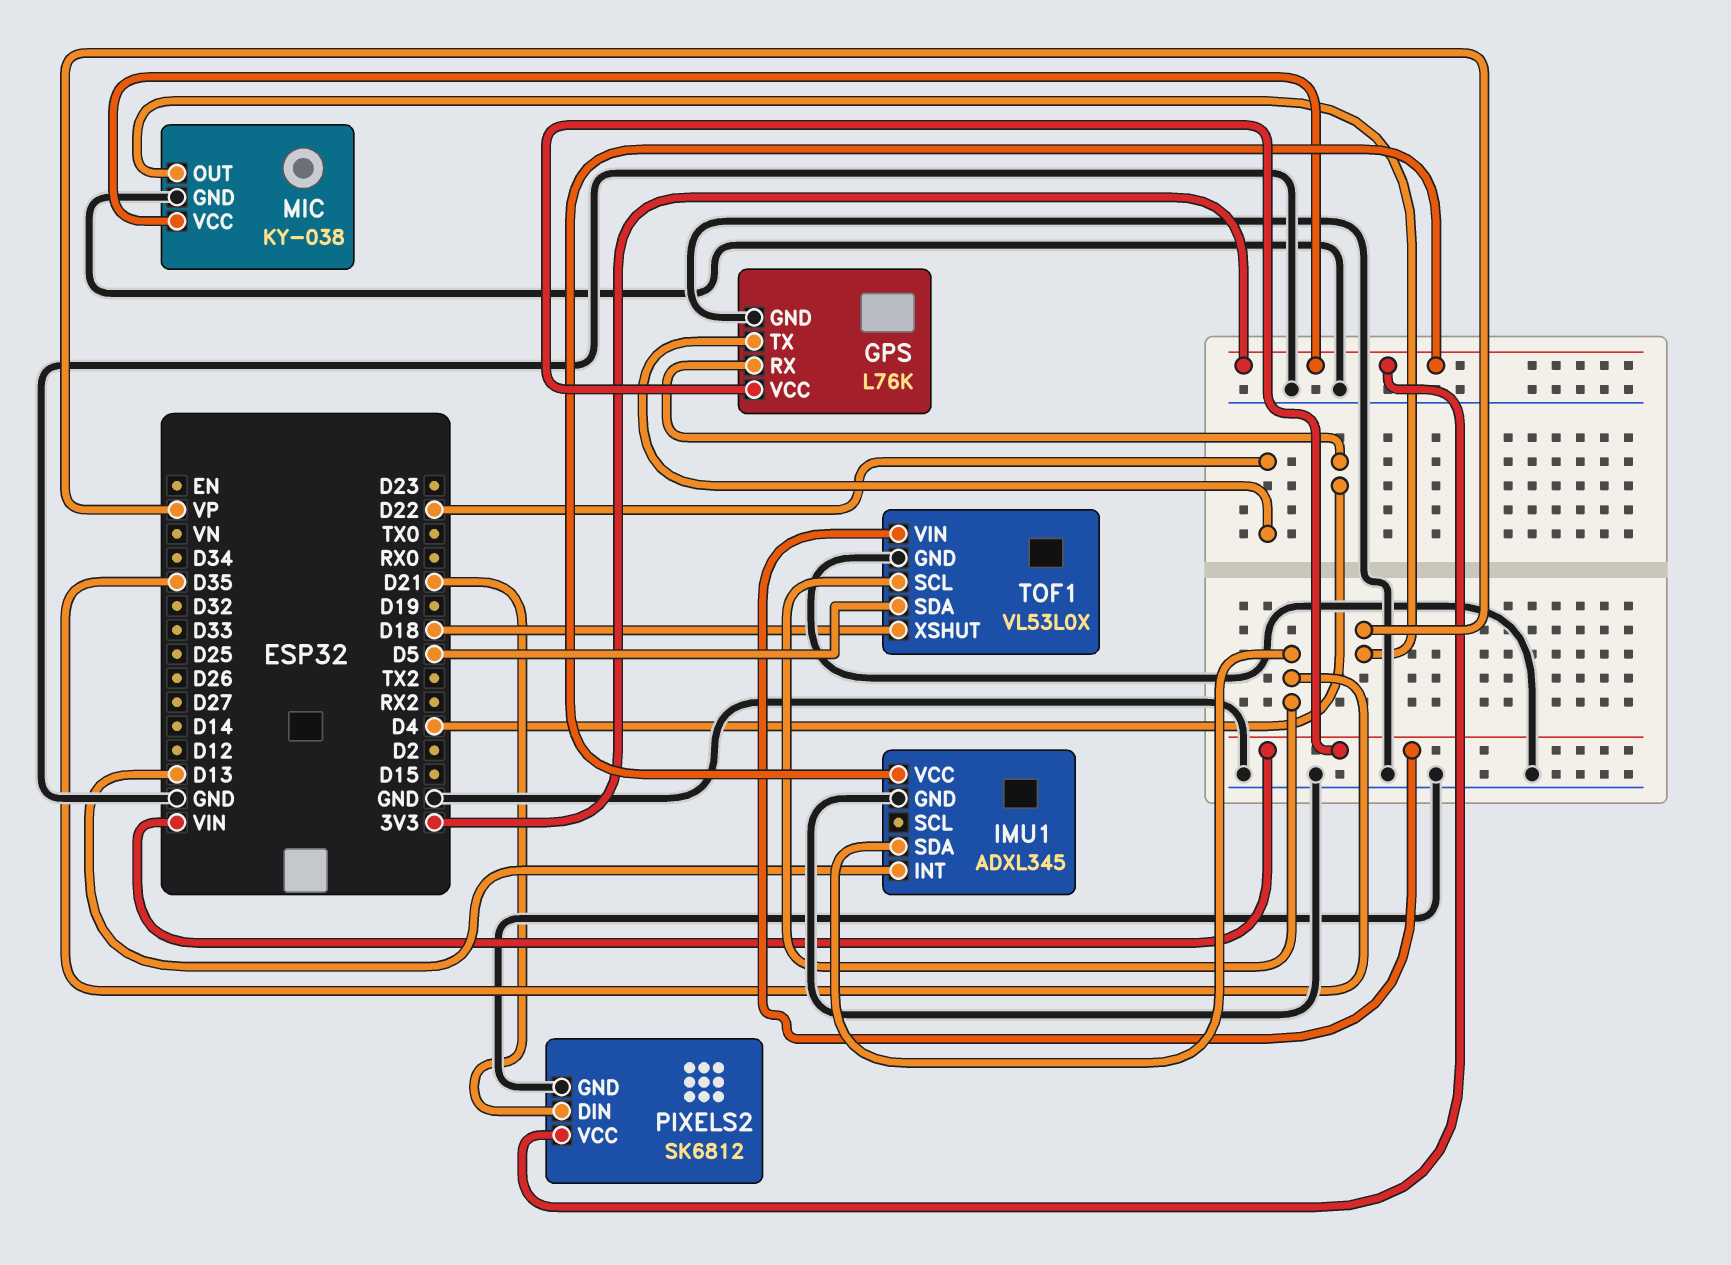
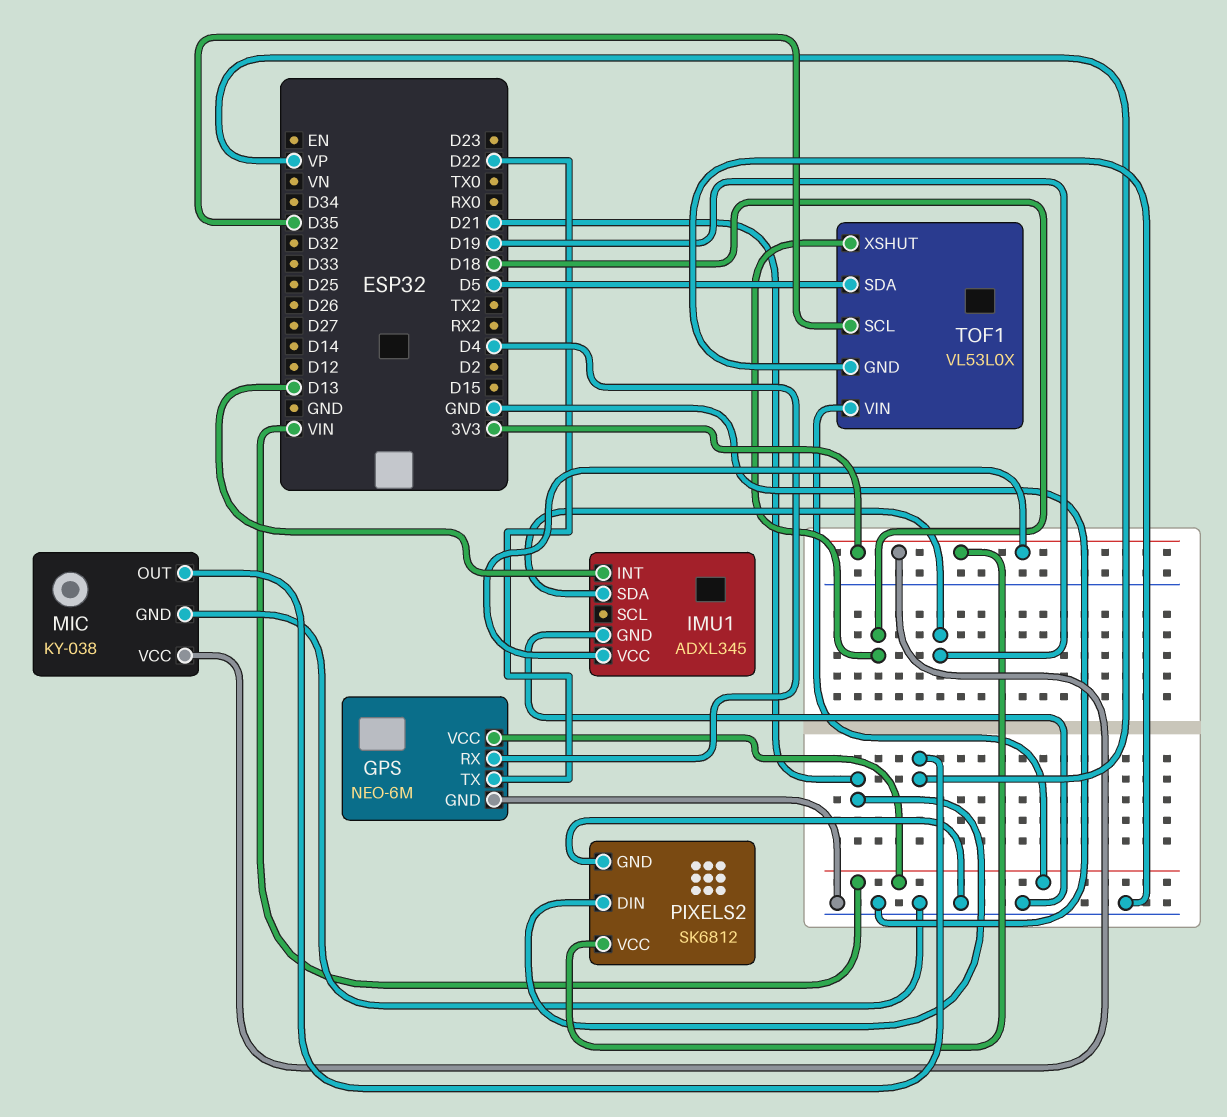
GPS: L76K -> NEO-6M
IMU1 pin SDA: D35 -> D19

